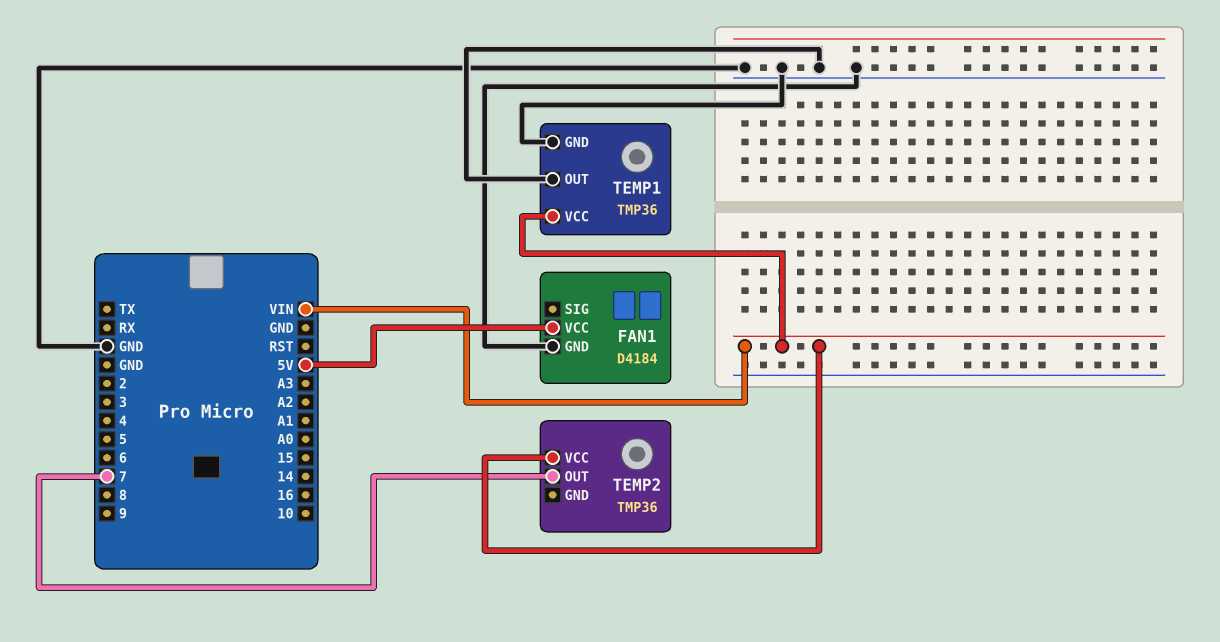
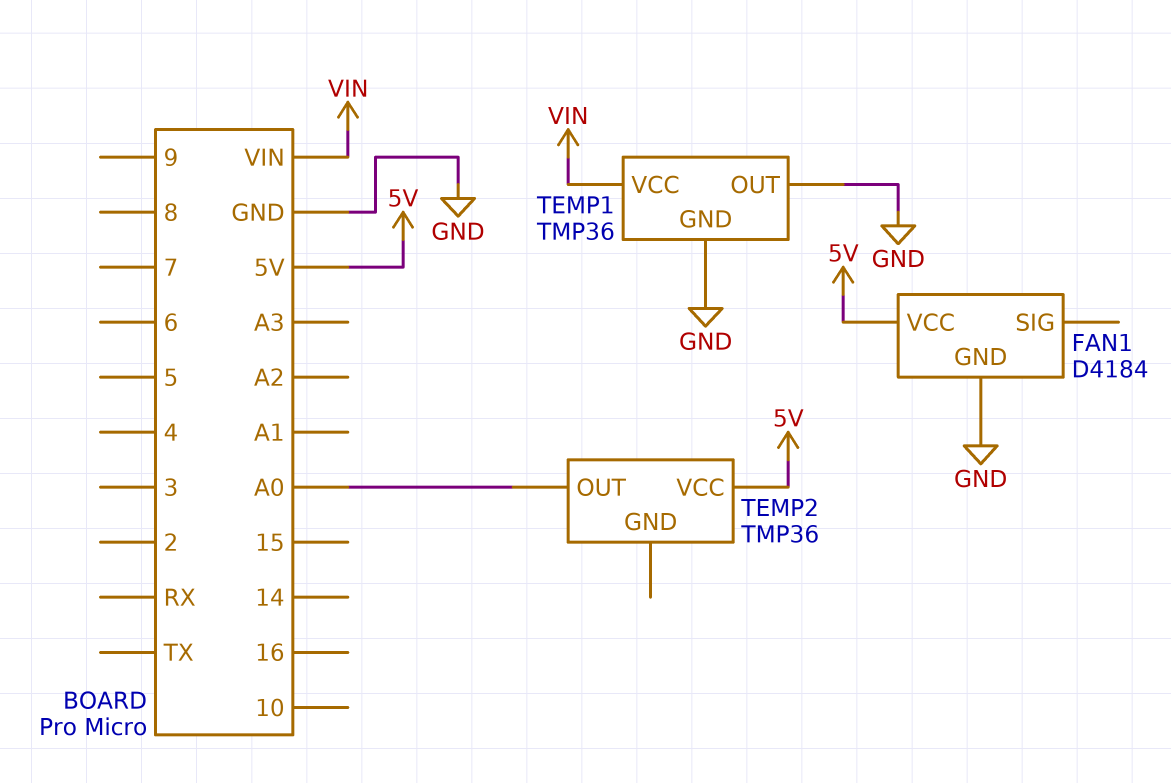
TEMP2 pin OUT: 7 -> A0
TEMP2 pin VCC: VIN -> 5V

